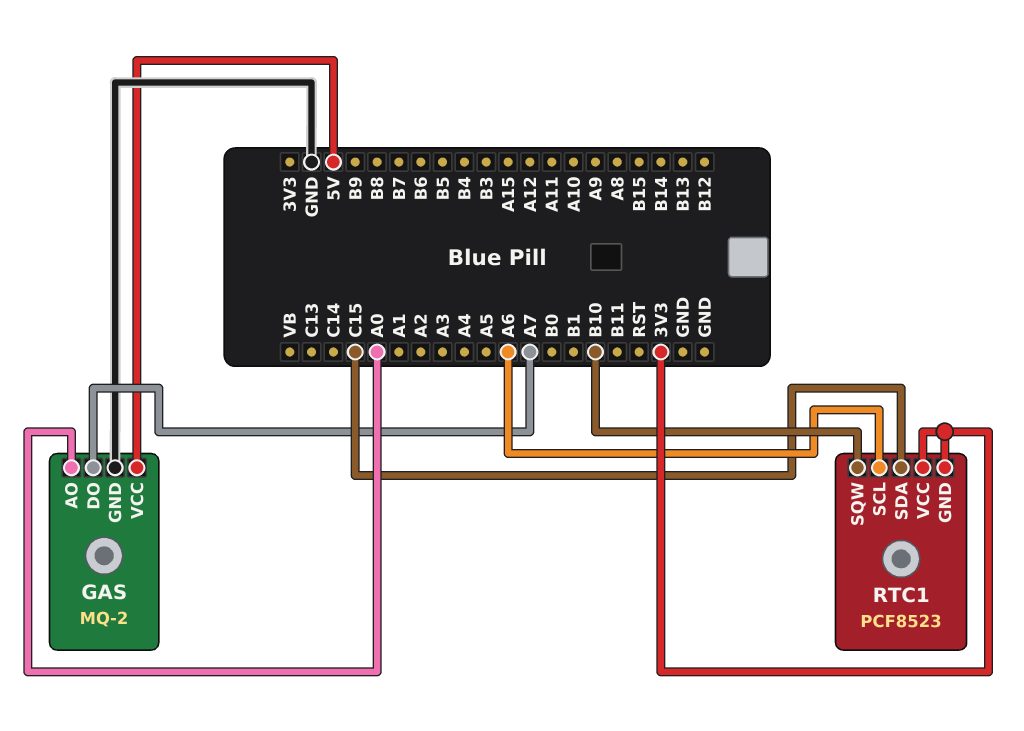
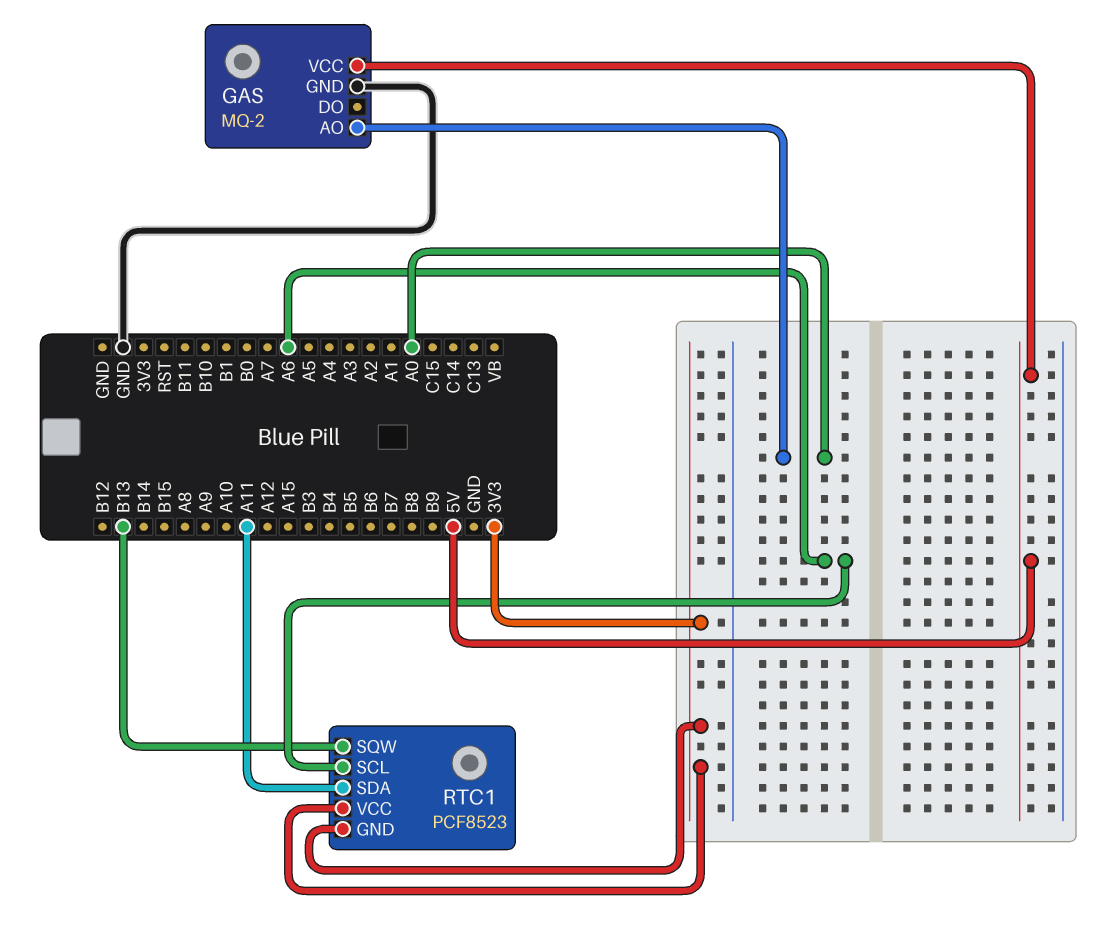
GAS pin DO: A7 -> none
RTC1 pin SDA: C15 -> A11
RTC1 pin SQW: B10 -> B13

